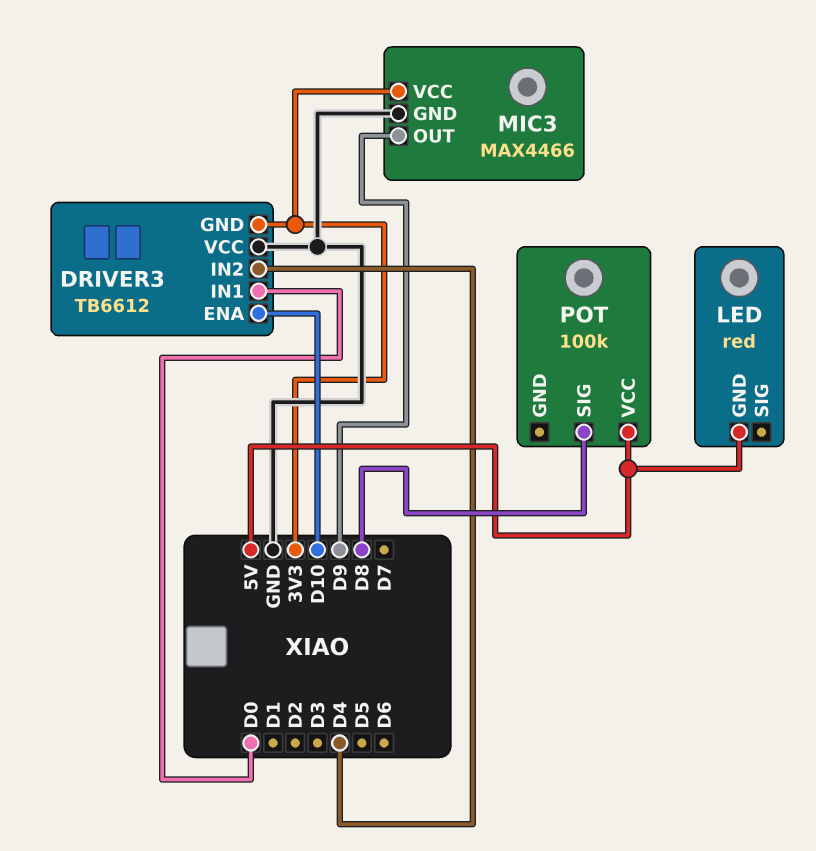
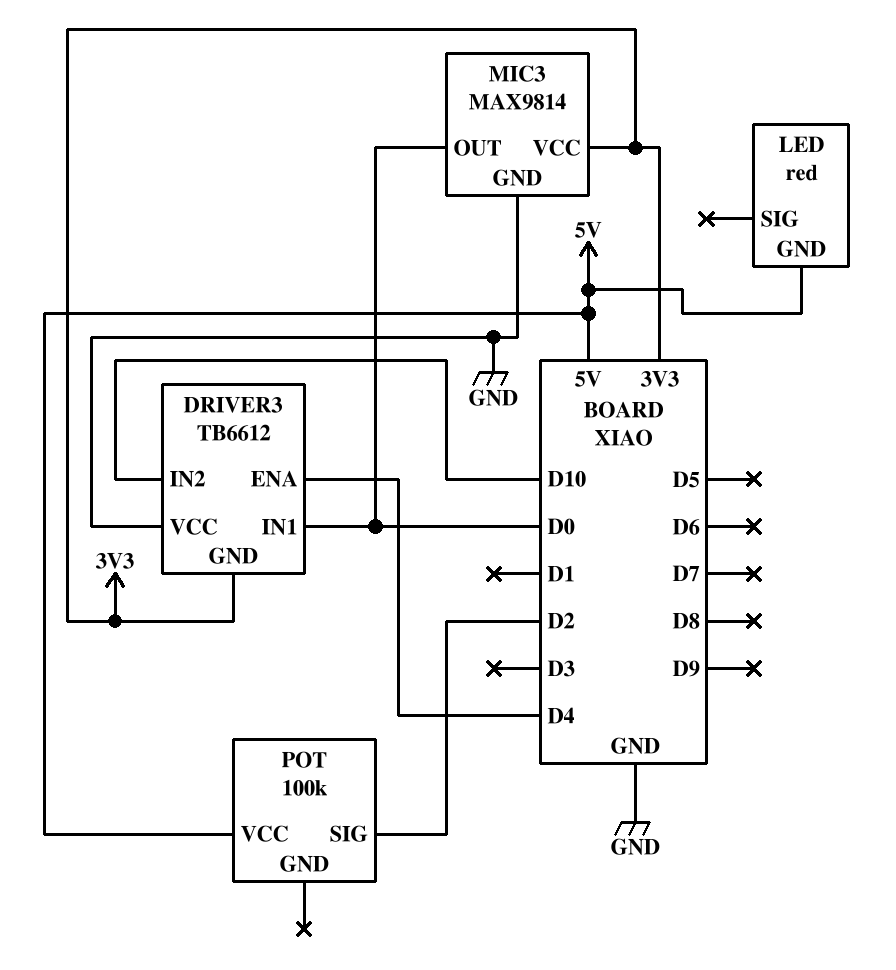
DRIVER3 pin ENA: D10 -> D4
DRIVER3 pin IN2: D4 -> D10
MIC3: MAX4466 -> MAX9814
MIC3 pin OUT: D9 -> D0
POT pin SIG: D8 -> D2

